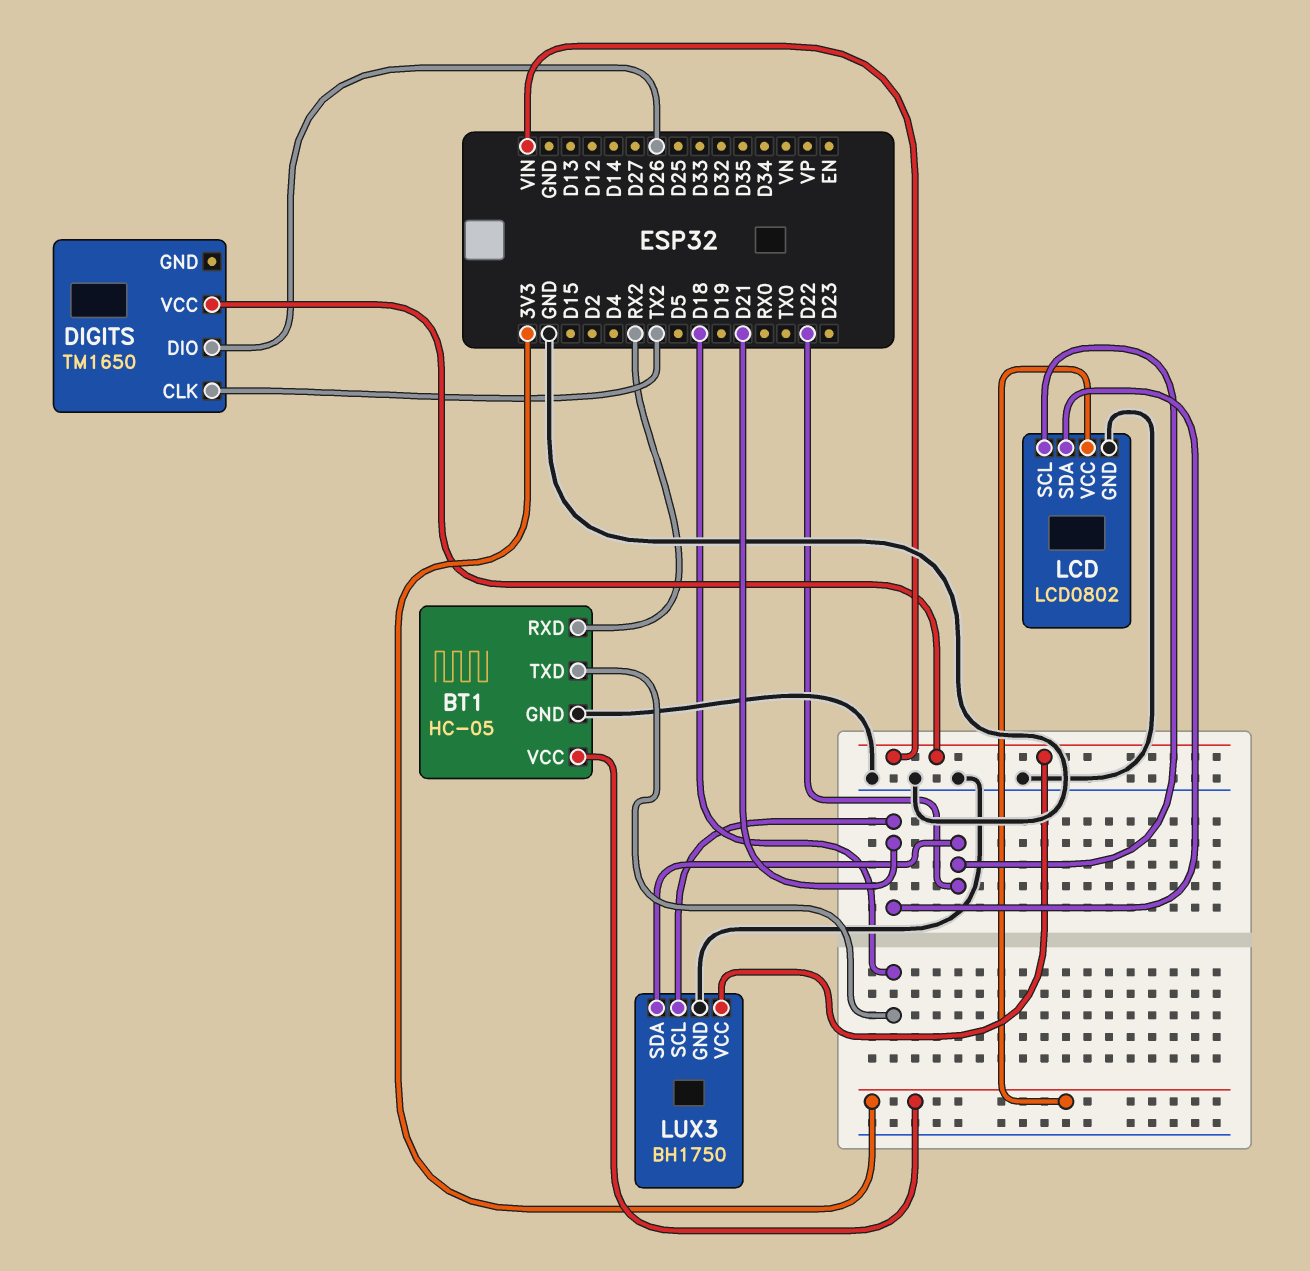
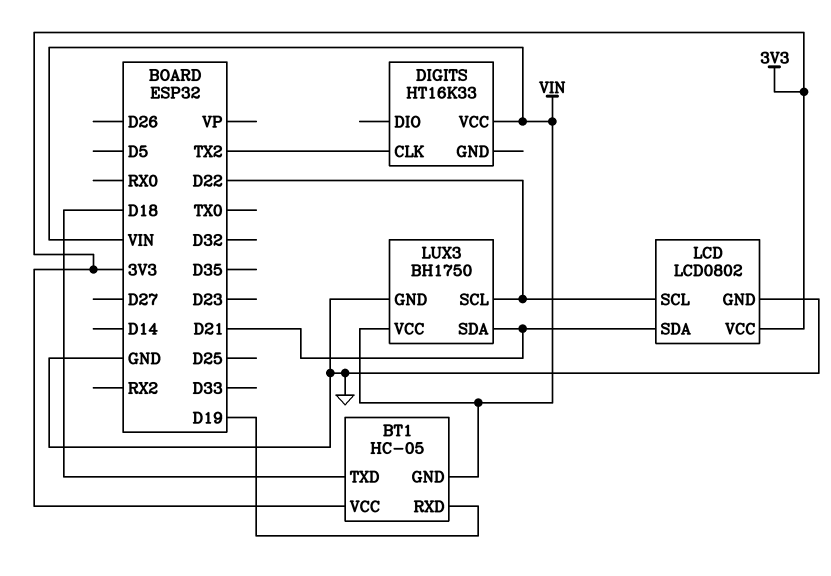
BT1 pin GND: GND -> VIN
BT1 pin RXD: RX2 -> D19
DIGITS: TM1650 -> HT16K33
DIGITS pin DIO: D26 -> none
LUX3 pin SCL: D21 -> D22
LUX3 pin SDA: D22 -> D21

